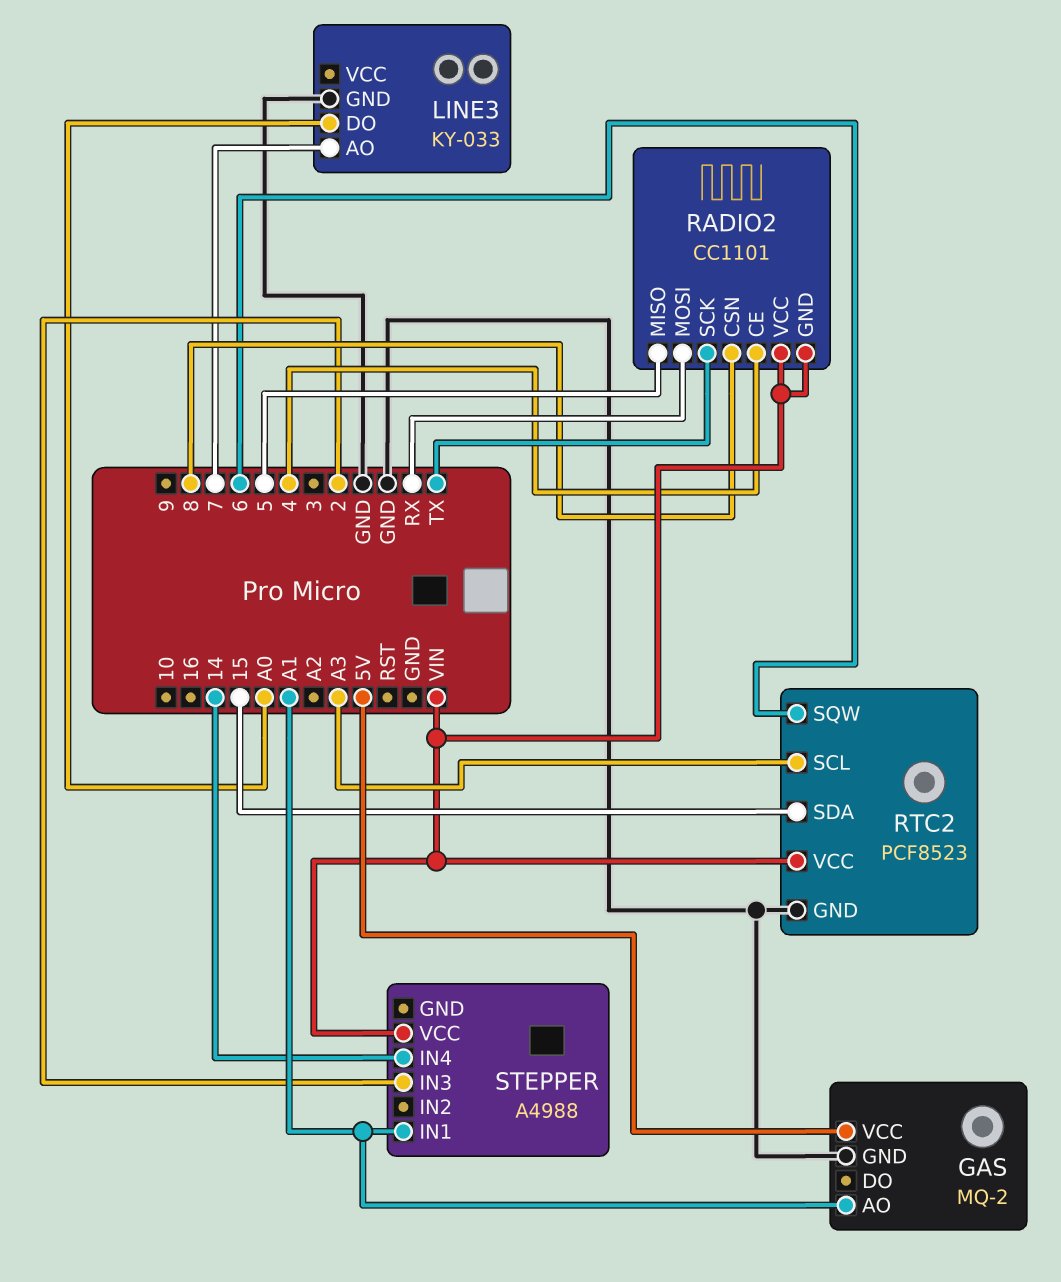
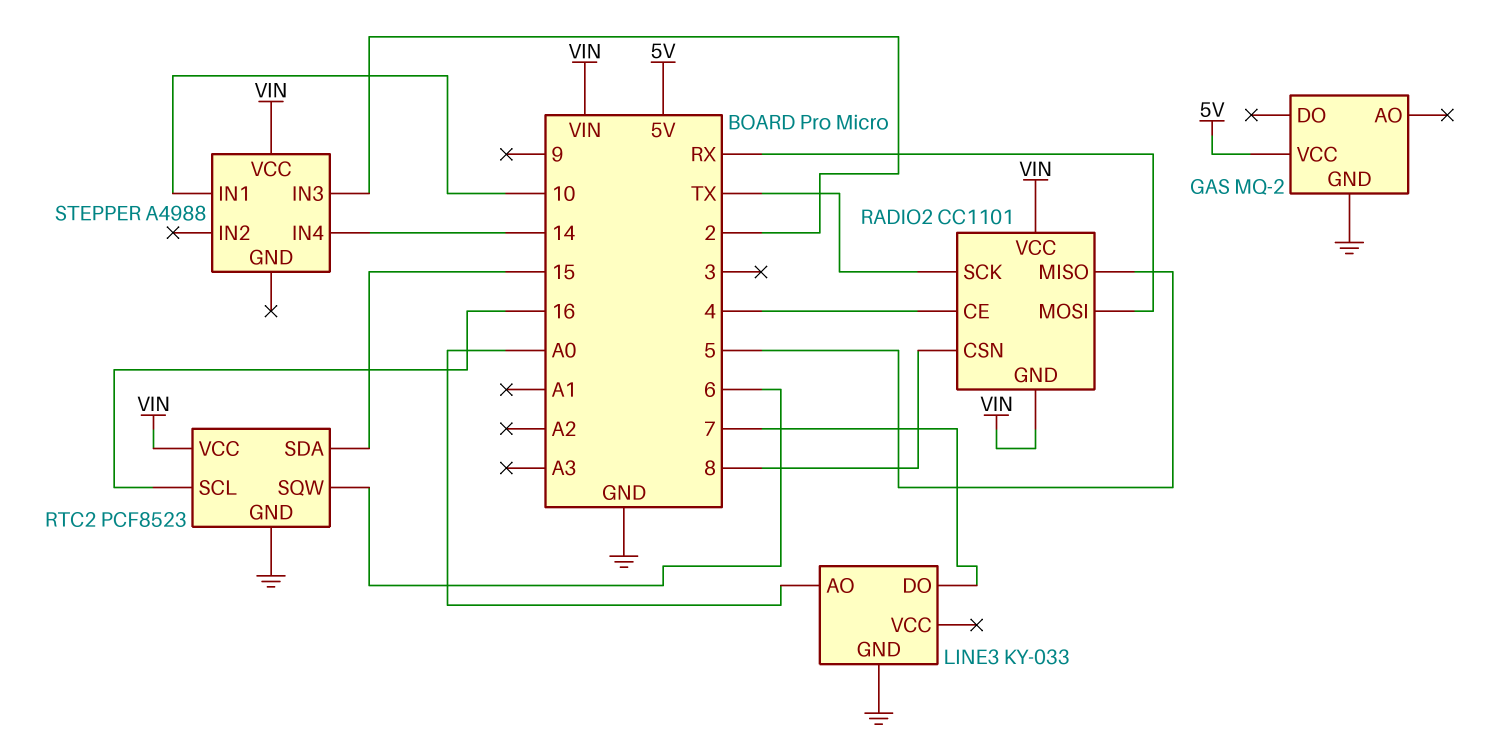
GAS pin AO: A1 -> none
LINE3 pin AO: 7 -> A0
LINE3 pin DO: A0 -> 7
RTC2 pin SCL: A3 -> 16
STEPPER pin IN1: A1 -> 10

